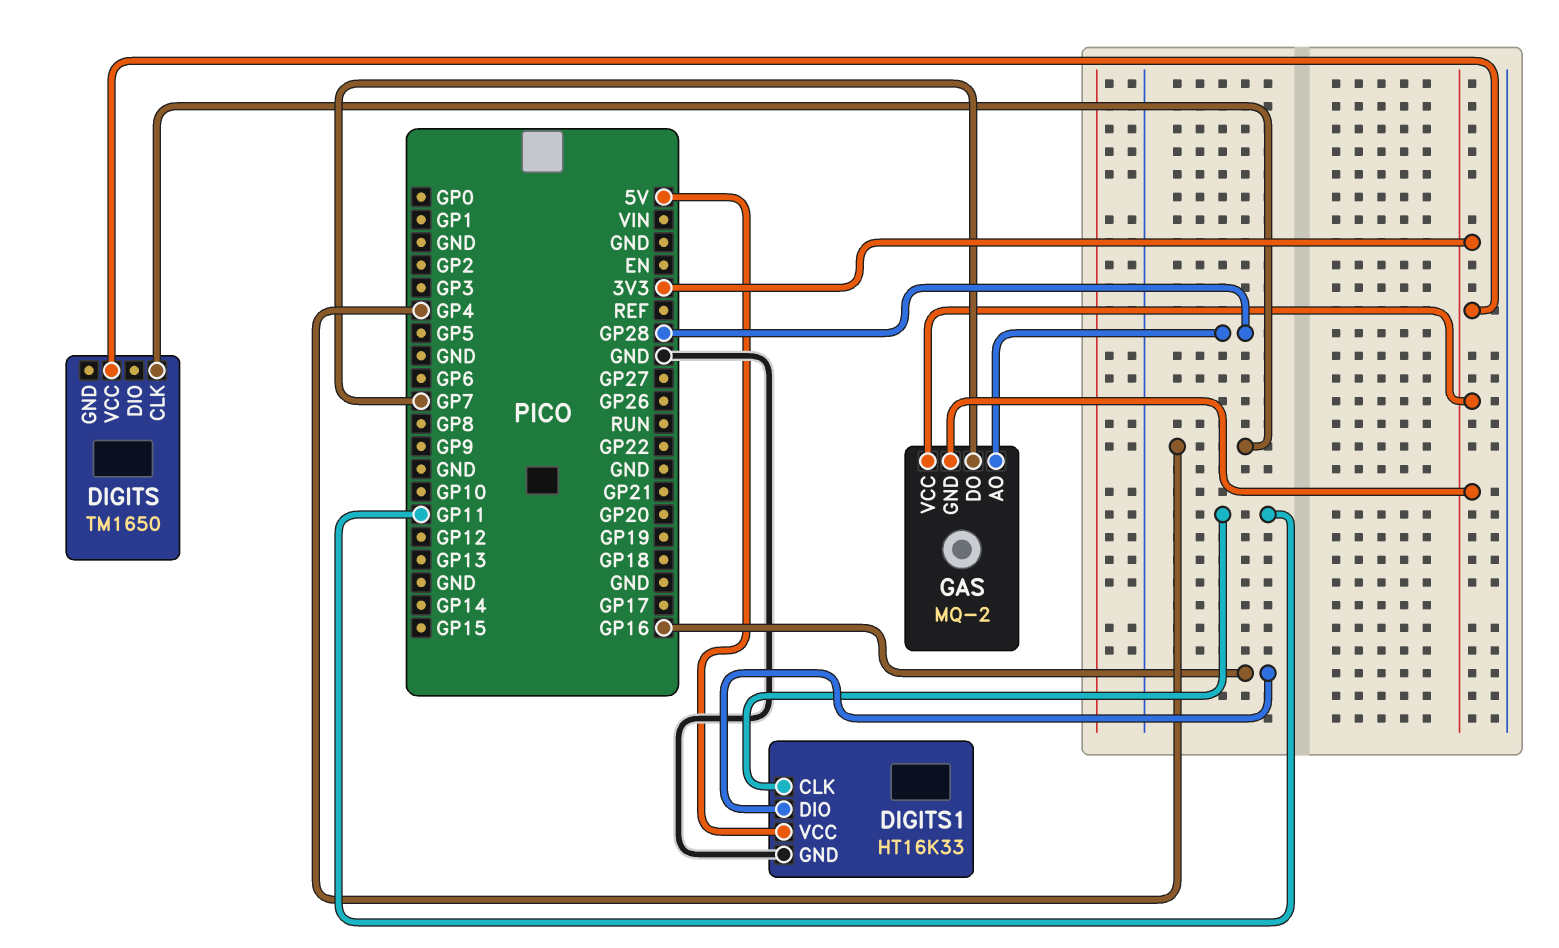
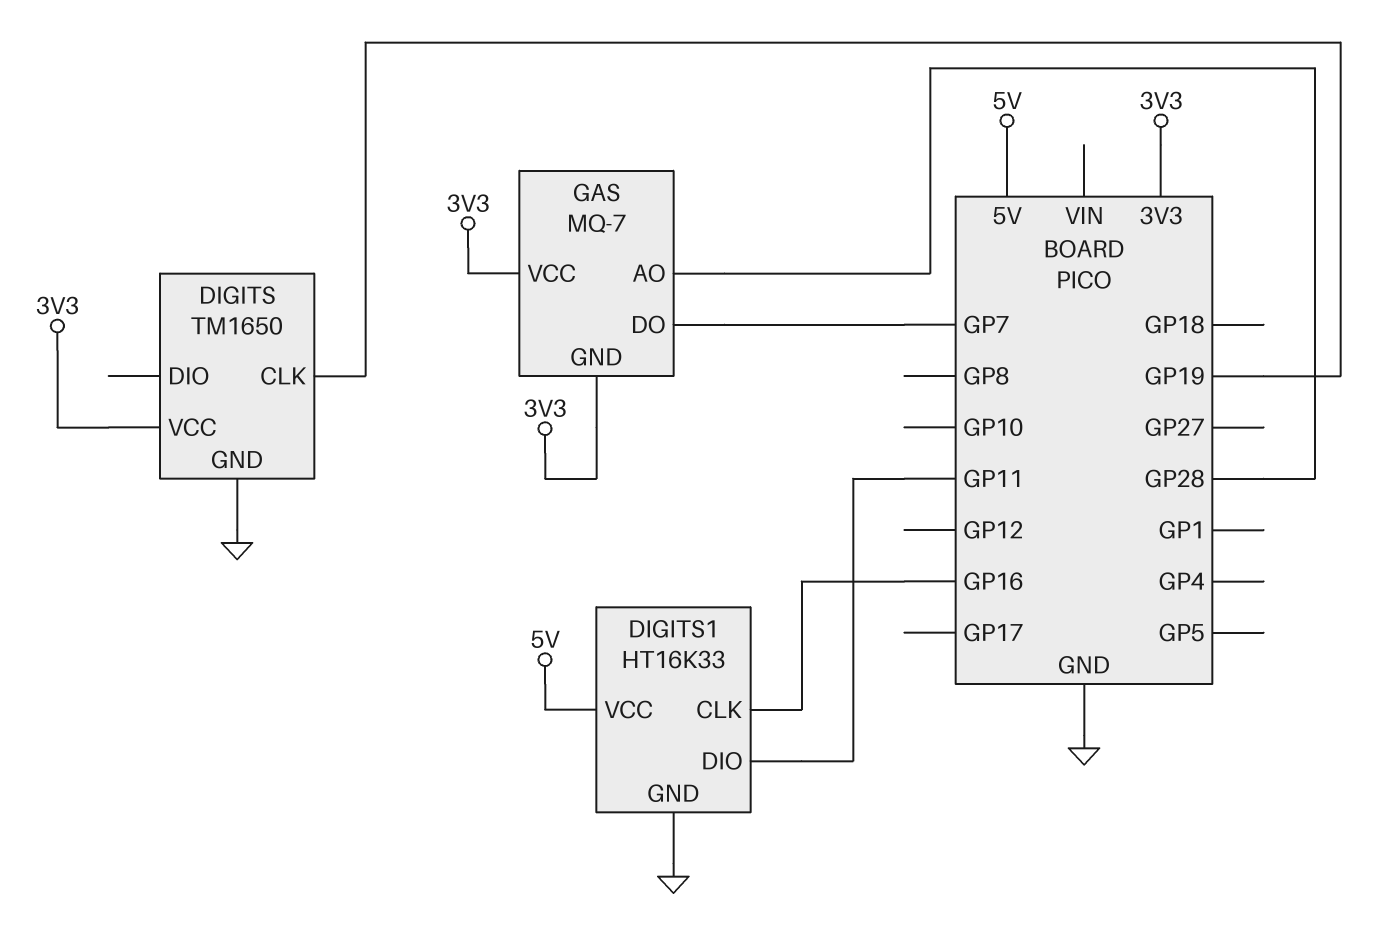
DIGITS pin CLK: GP4 -> GP19
DIGITS pin GND: none -> GND
DIGITS1 pin CLK: GP11 -> GP16
DIGITS1 pin DIO: GP16 -> GP11
GAS: MQ-2 -> MQ-7

